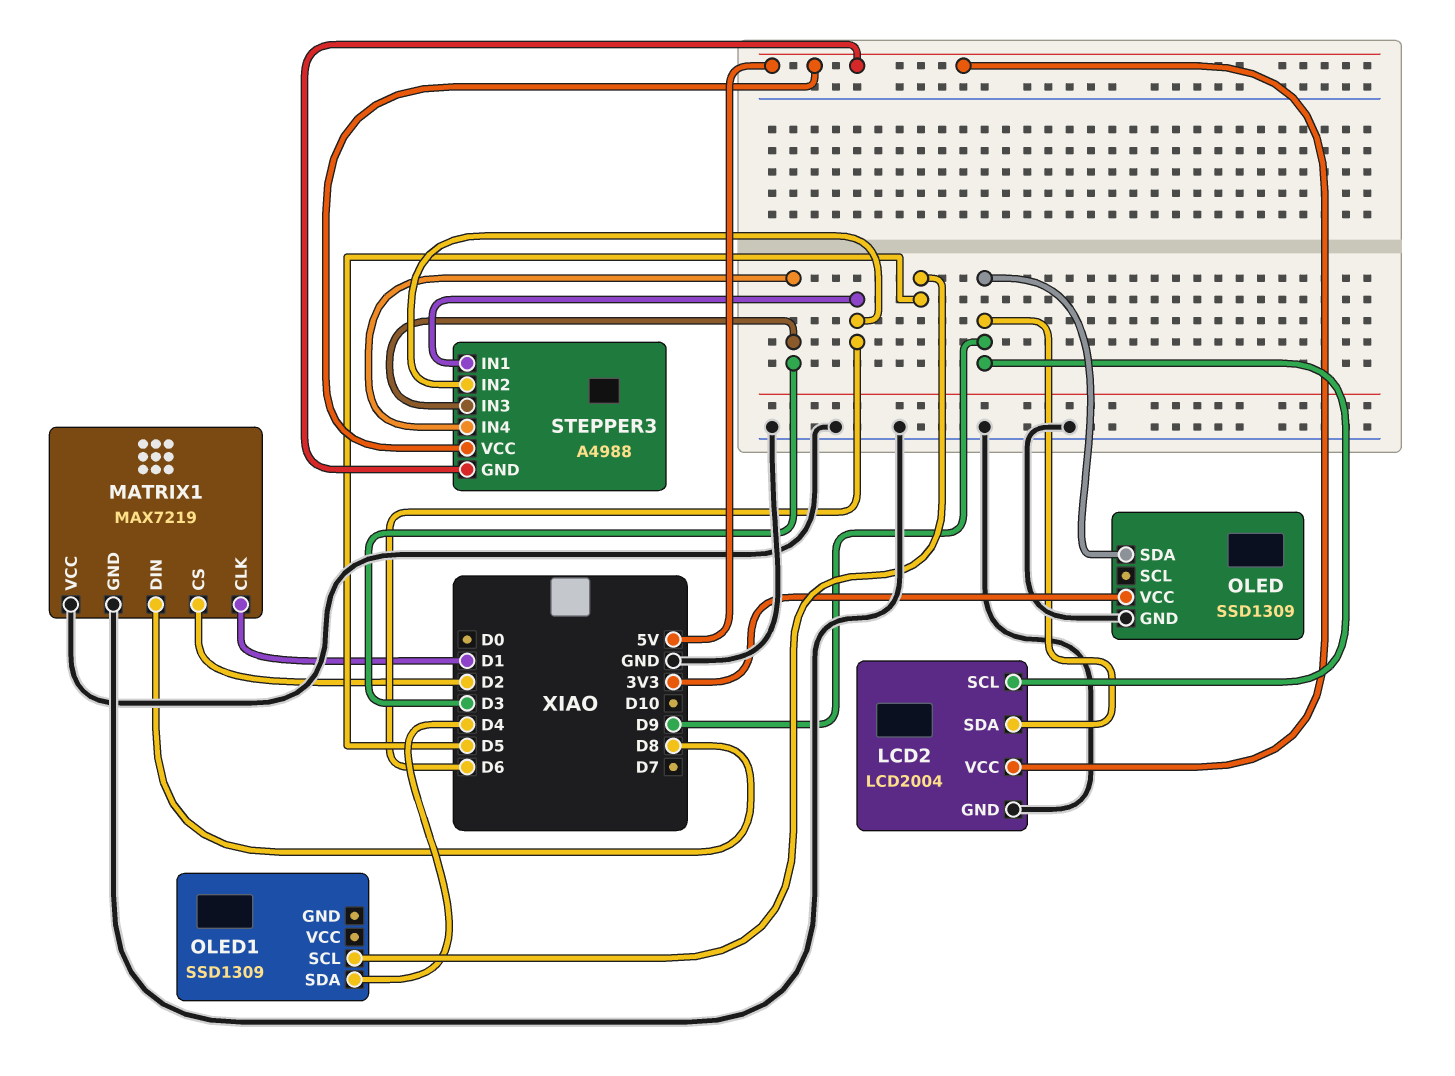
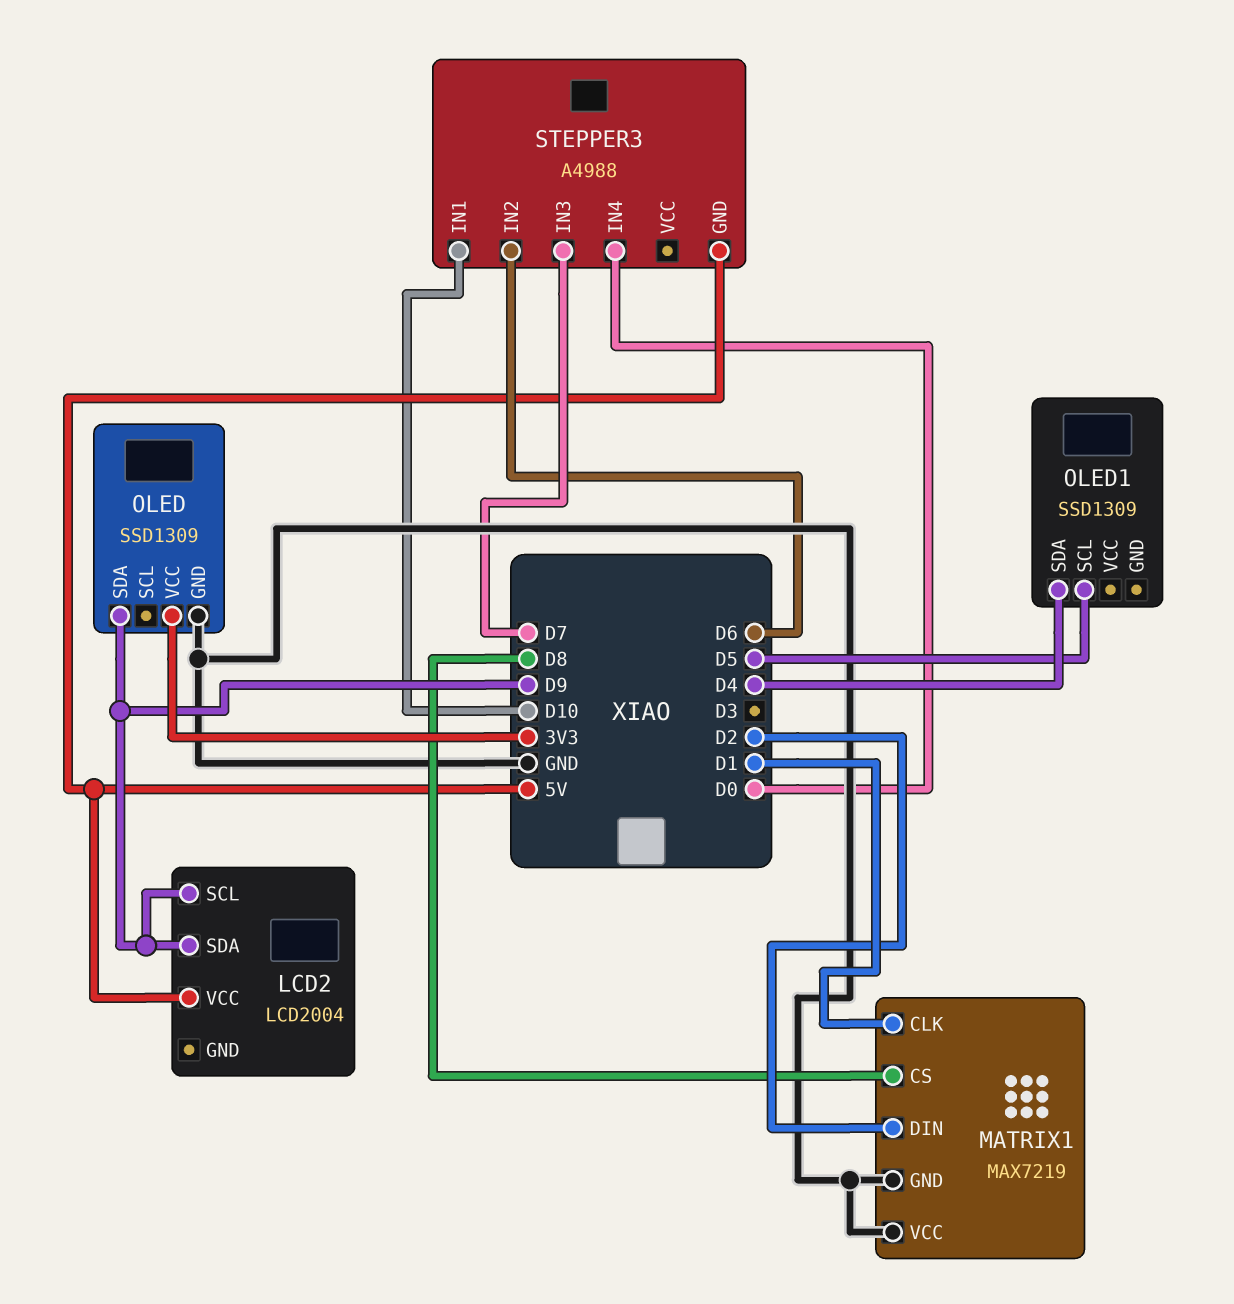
LCD2 pin GND: GND -> none
MATRIX1 pin CS: D2 -> D8
MATRIX1 pin DIN: D8 -> D2
STEPPER3 pin IN1: D6 -> D10
STEPPER3 pin IN3: D3 -> D7
STEPPER3 pin IN4: D3 -> D0
STEPPER3 pin VCC: 5V -> none

